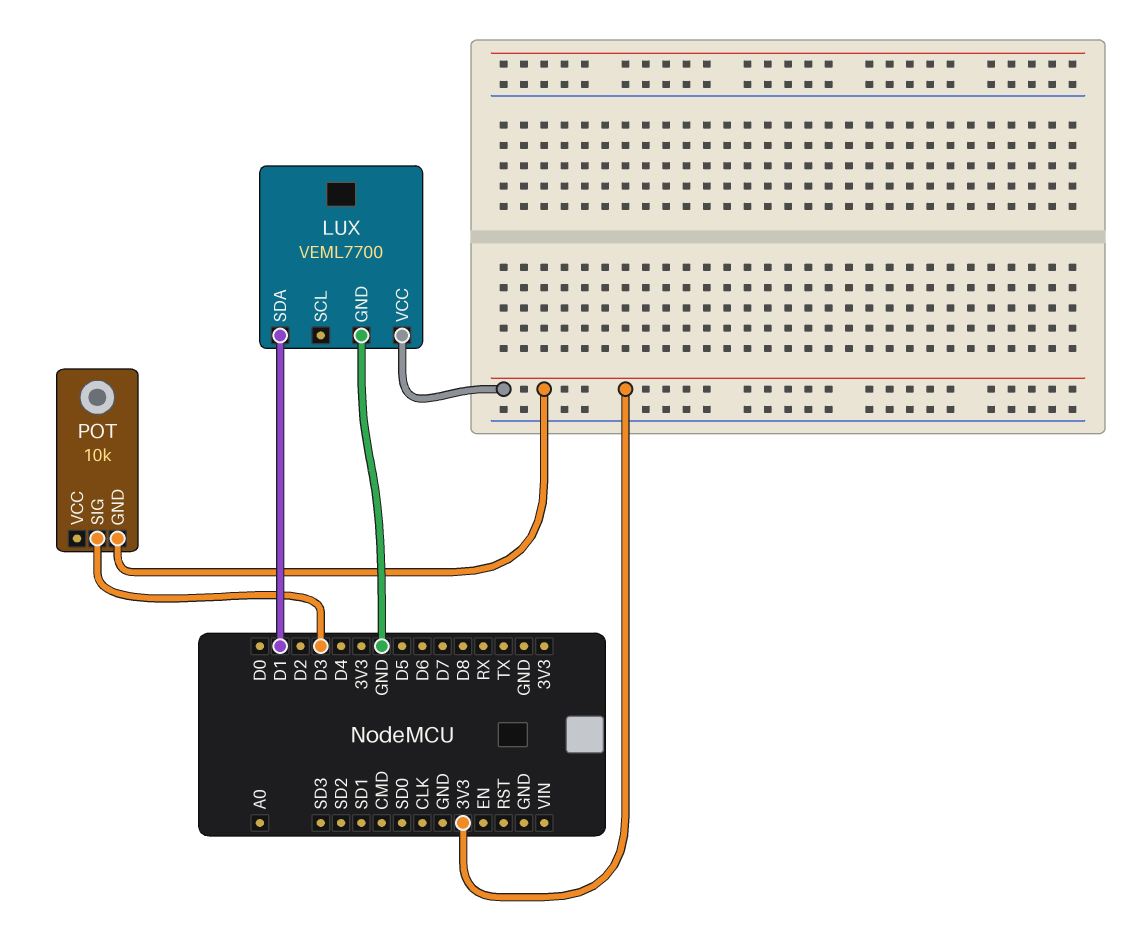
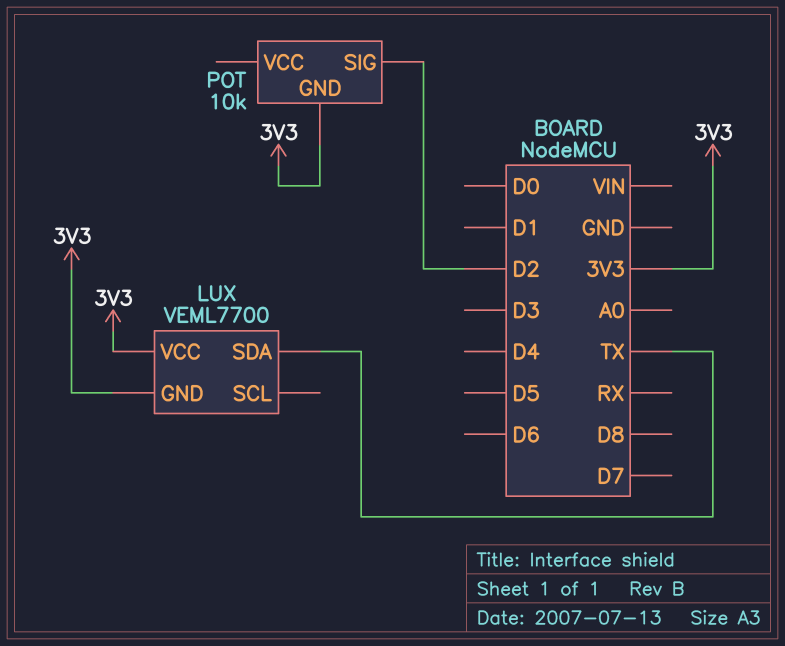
LUX pin GND: GND -> 3V3
LUX pin SDA: D1 -> TX
POT pin SIG: D3 -> D2

